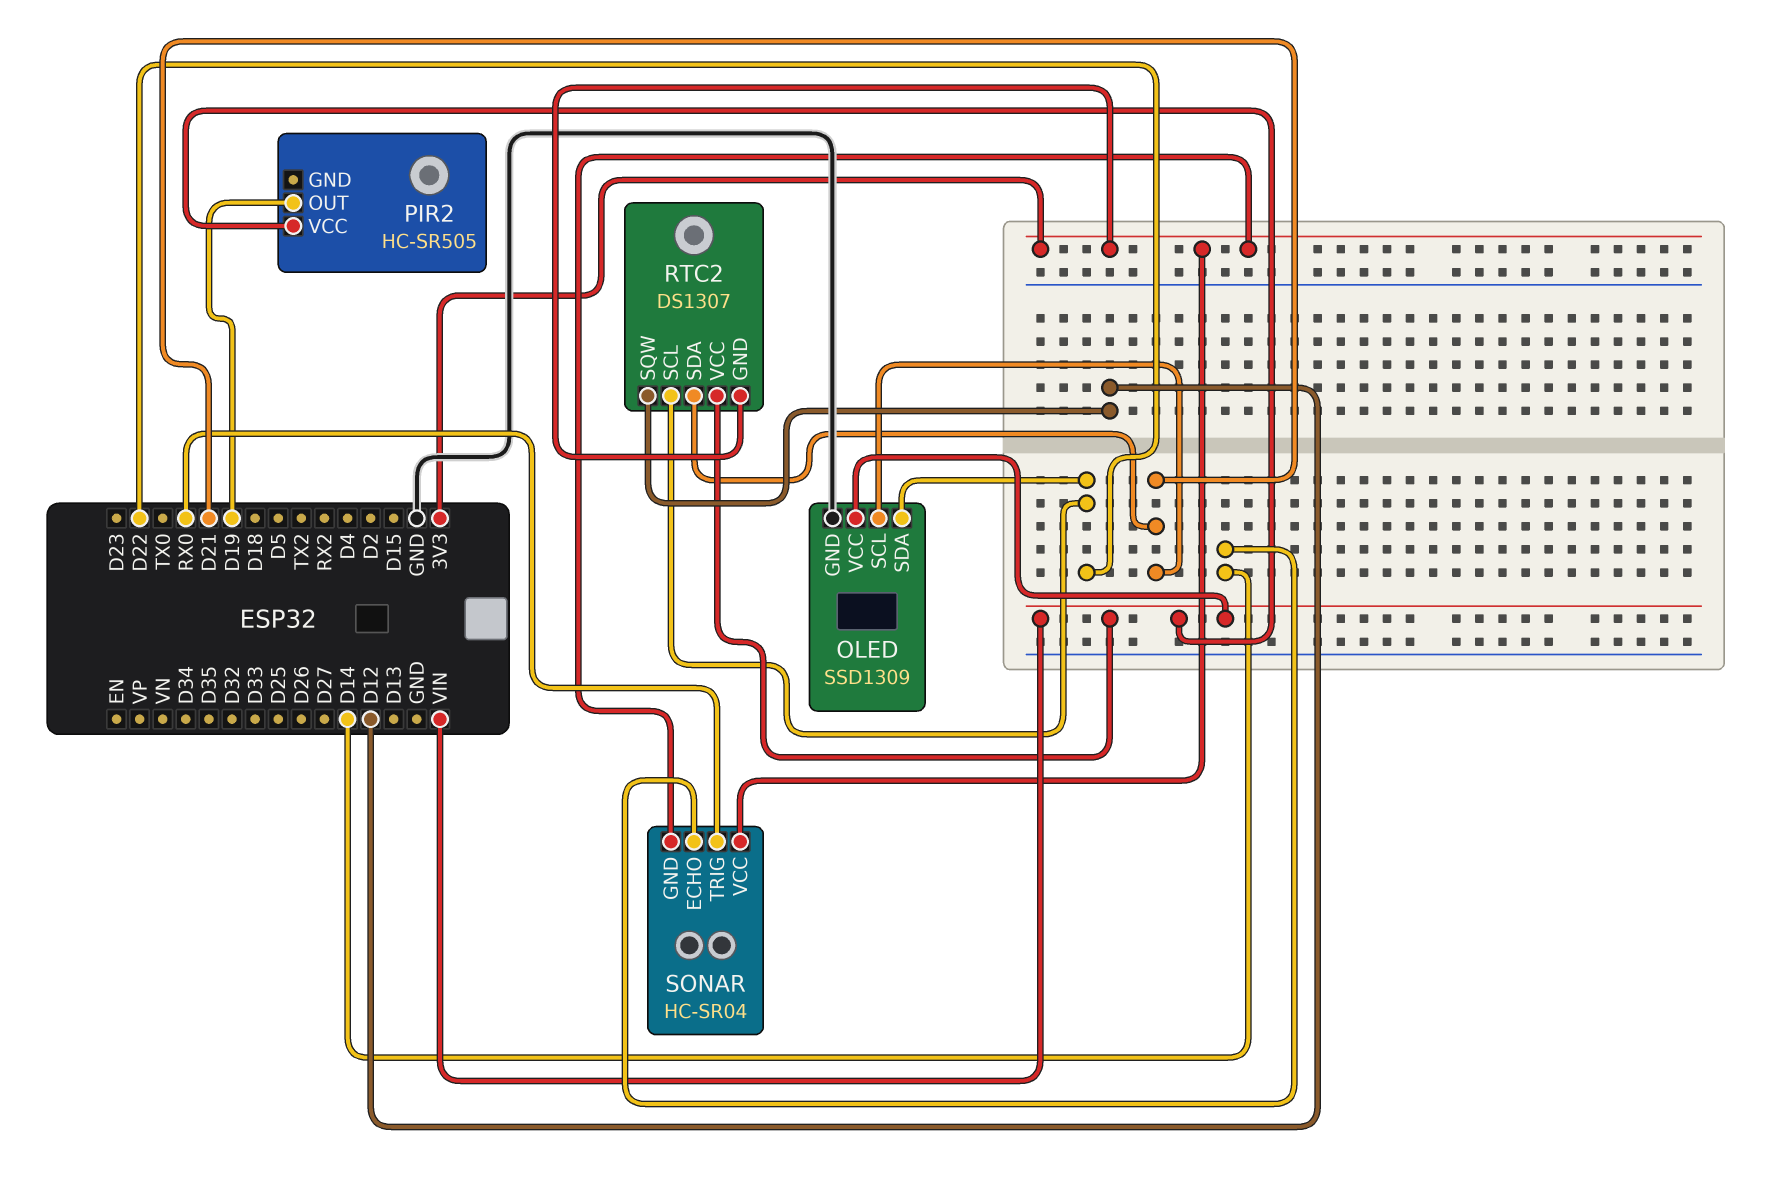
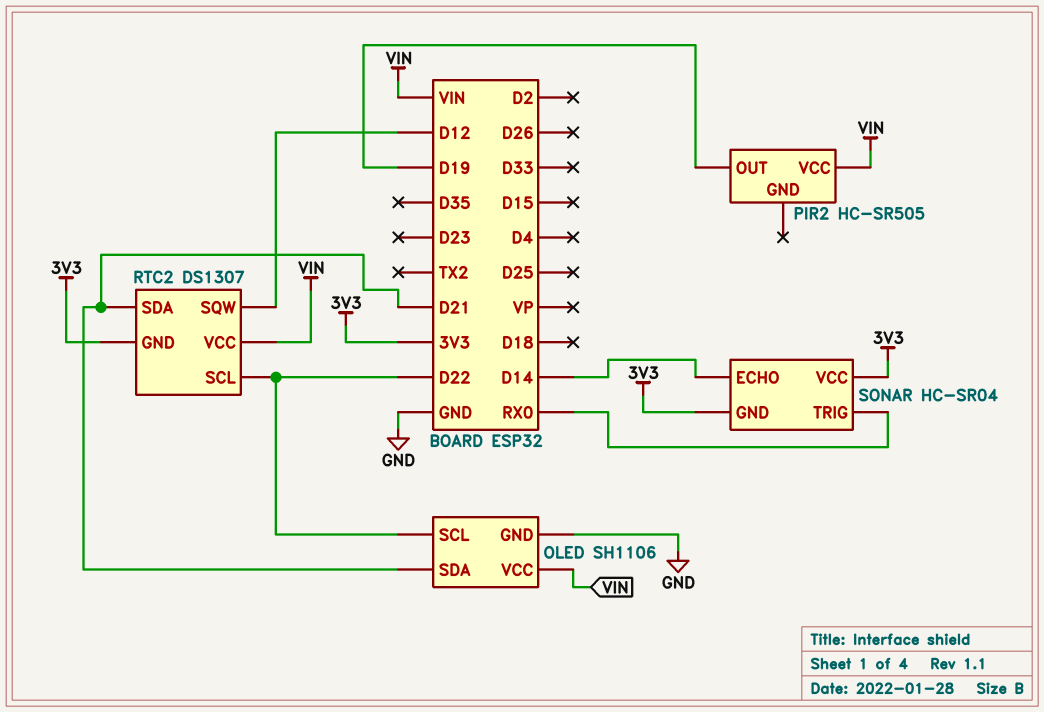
OLED: SSD1309 -> SH1106
OLED pin SCL: D21 -> D22
OLED pin SDA: D22 -> D21

